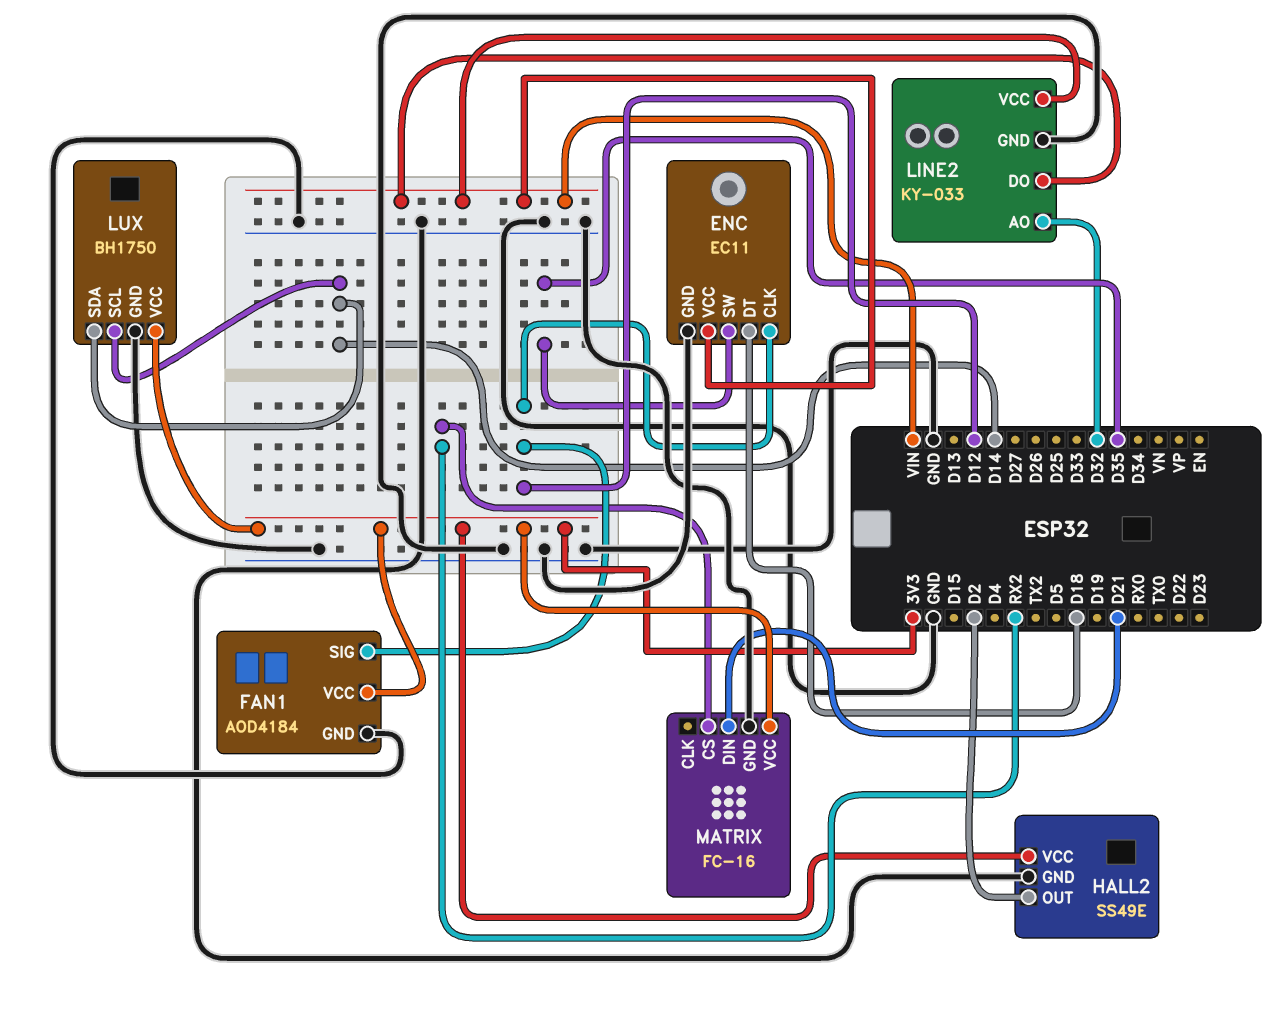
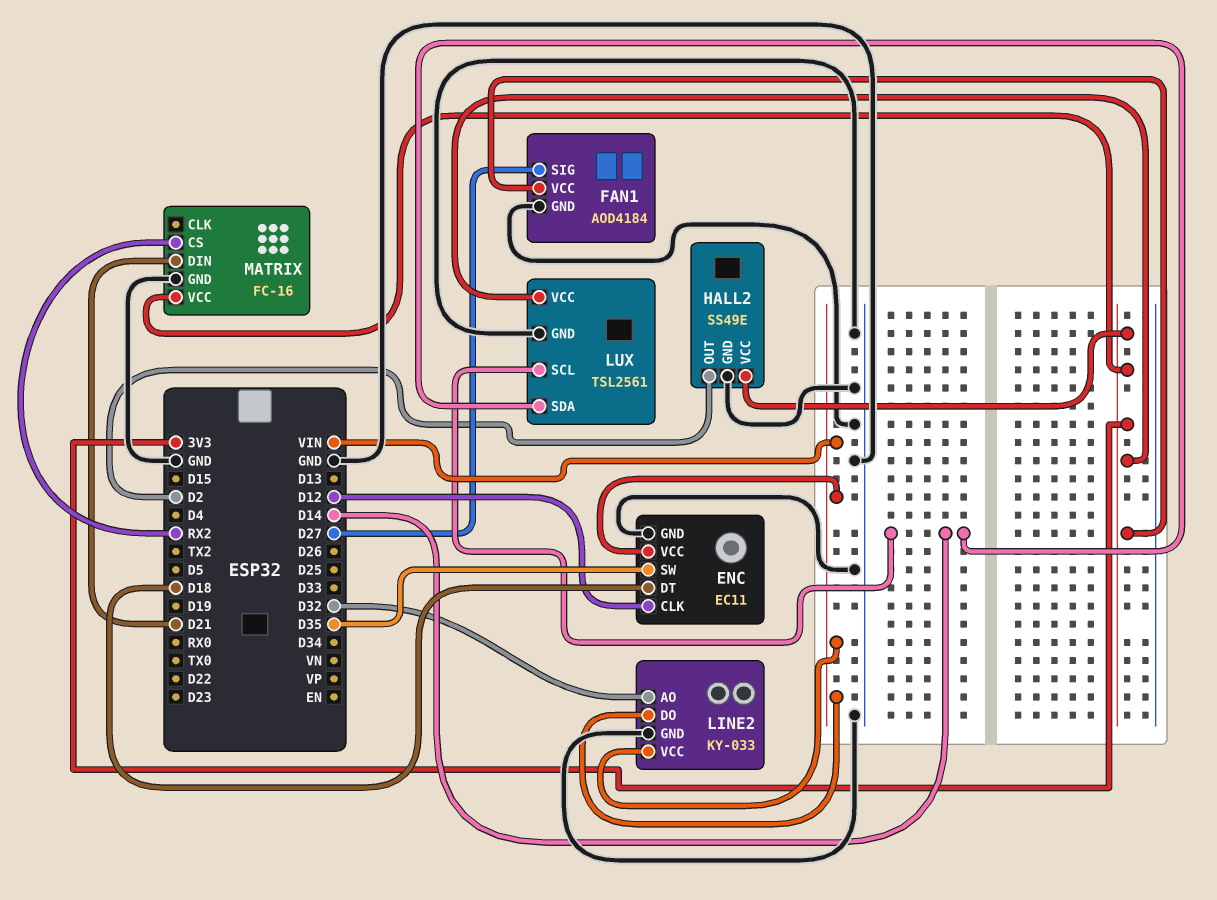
FAN1 pin SIG: D12 -> D27
LUX: BH1750 -> TSL2561

